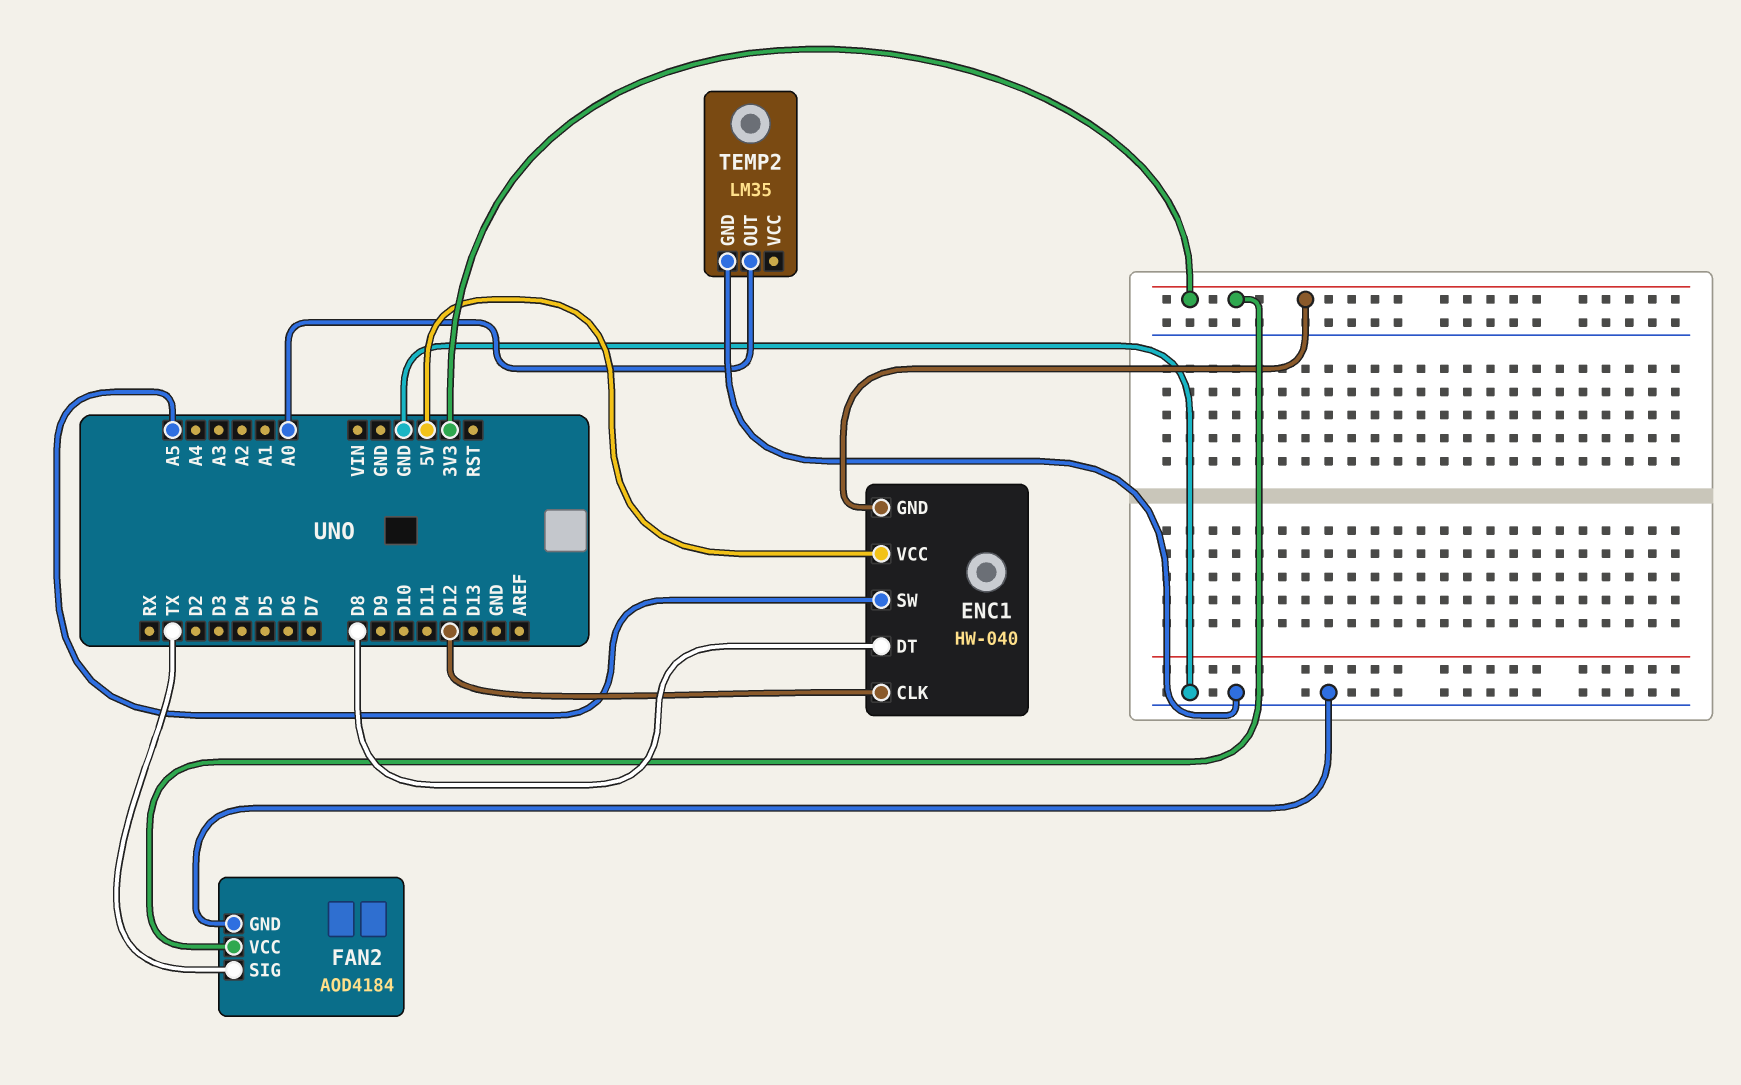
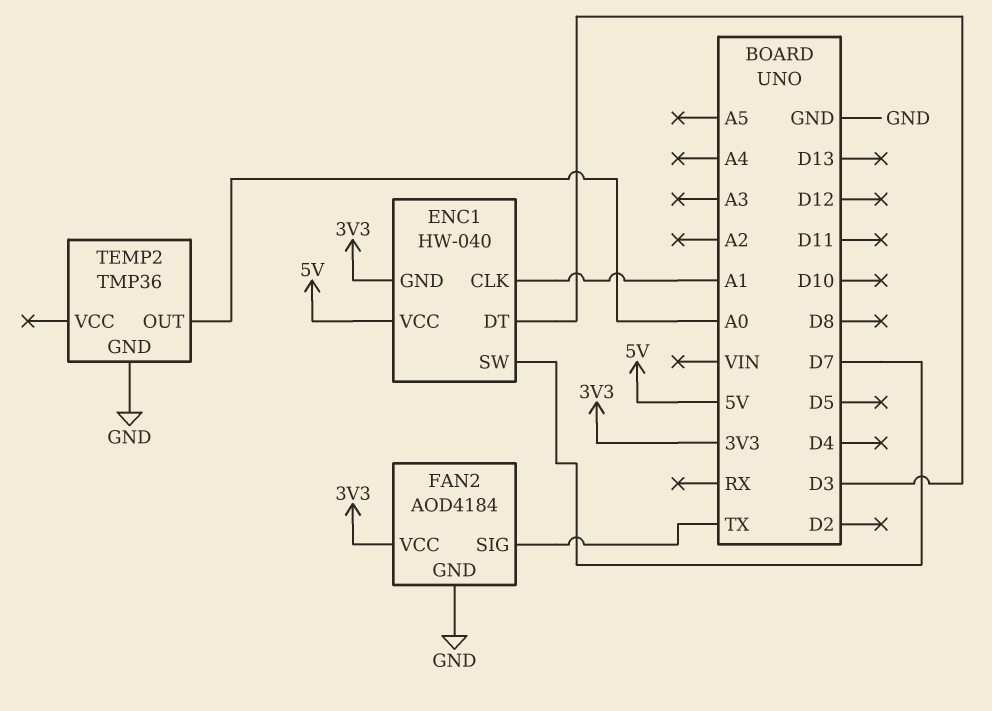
ENC1 pin CLK: D12 -> A1
ENC1 pin DT: D8 -> D3
ENC1 pin SW: A5 -> D7
TEMP2: LM35 -> TMP36

